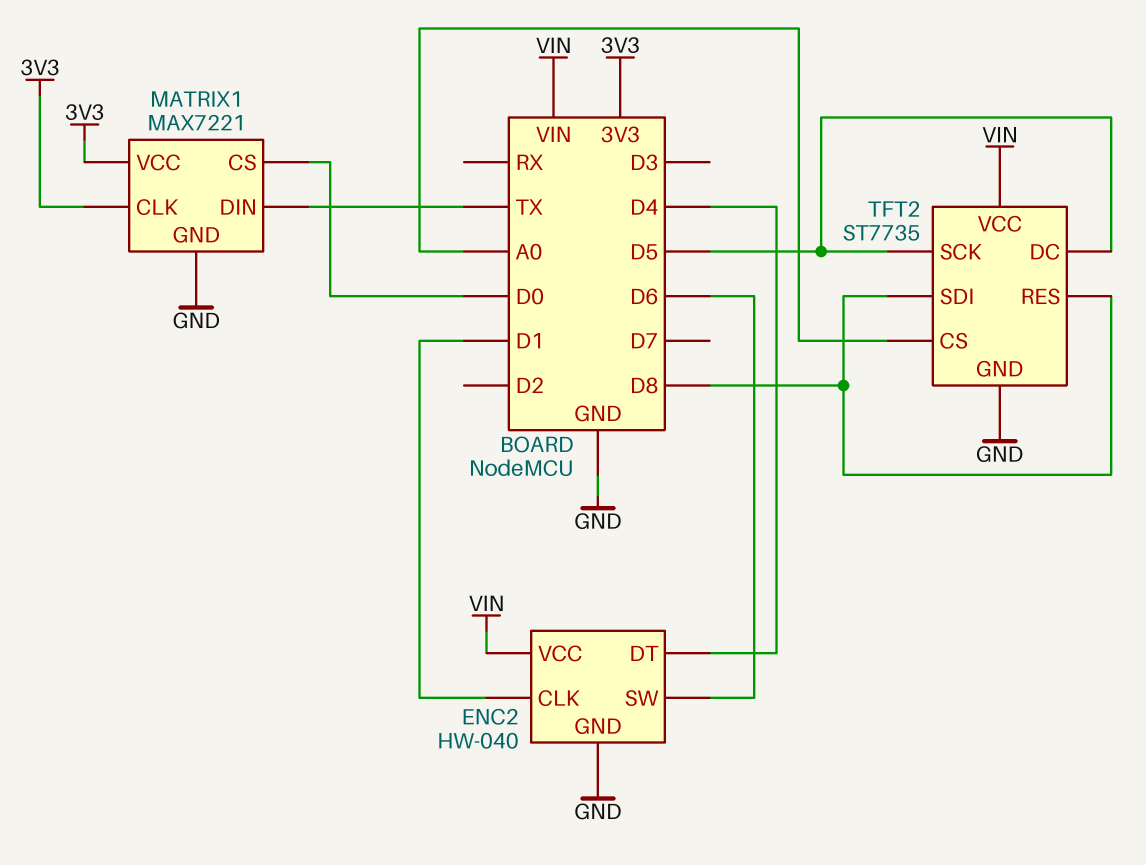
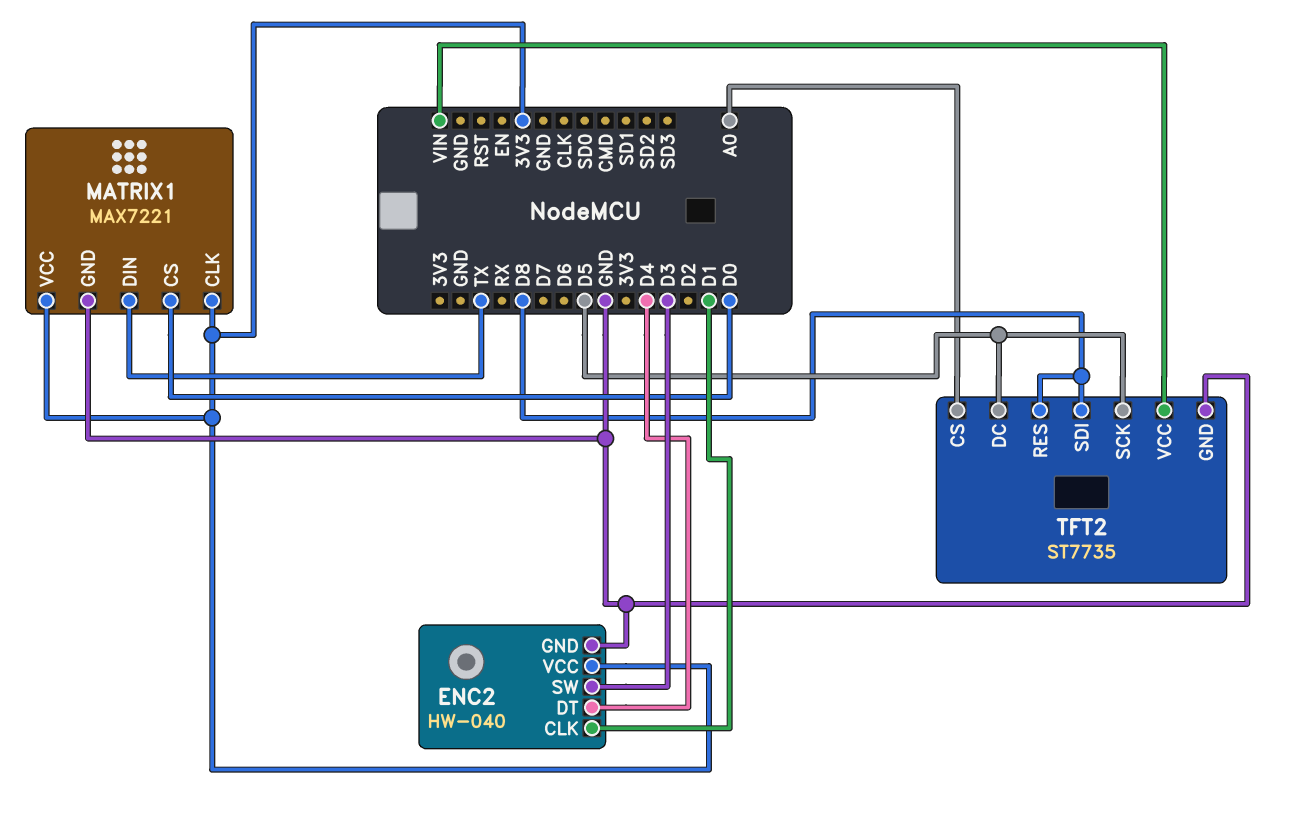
ENC2 pin SW: D6 -> D3
ENC2 pin VCC: VIN -> 3V3

